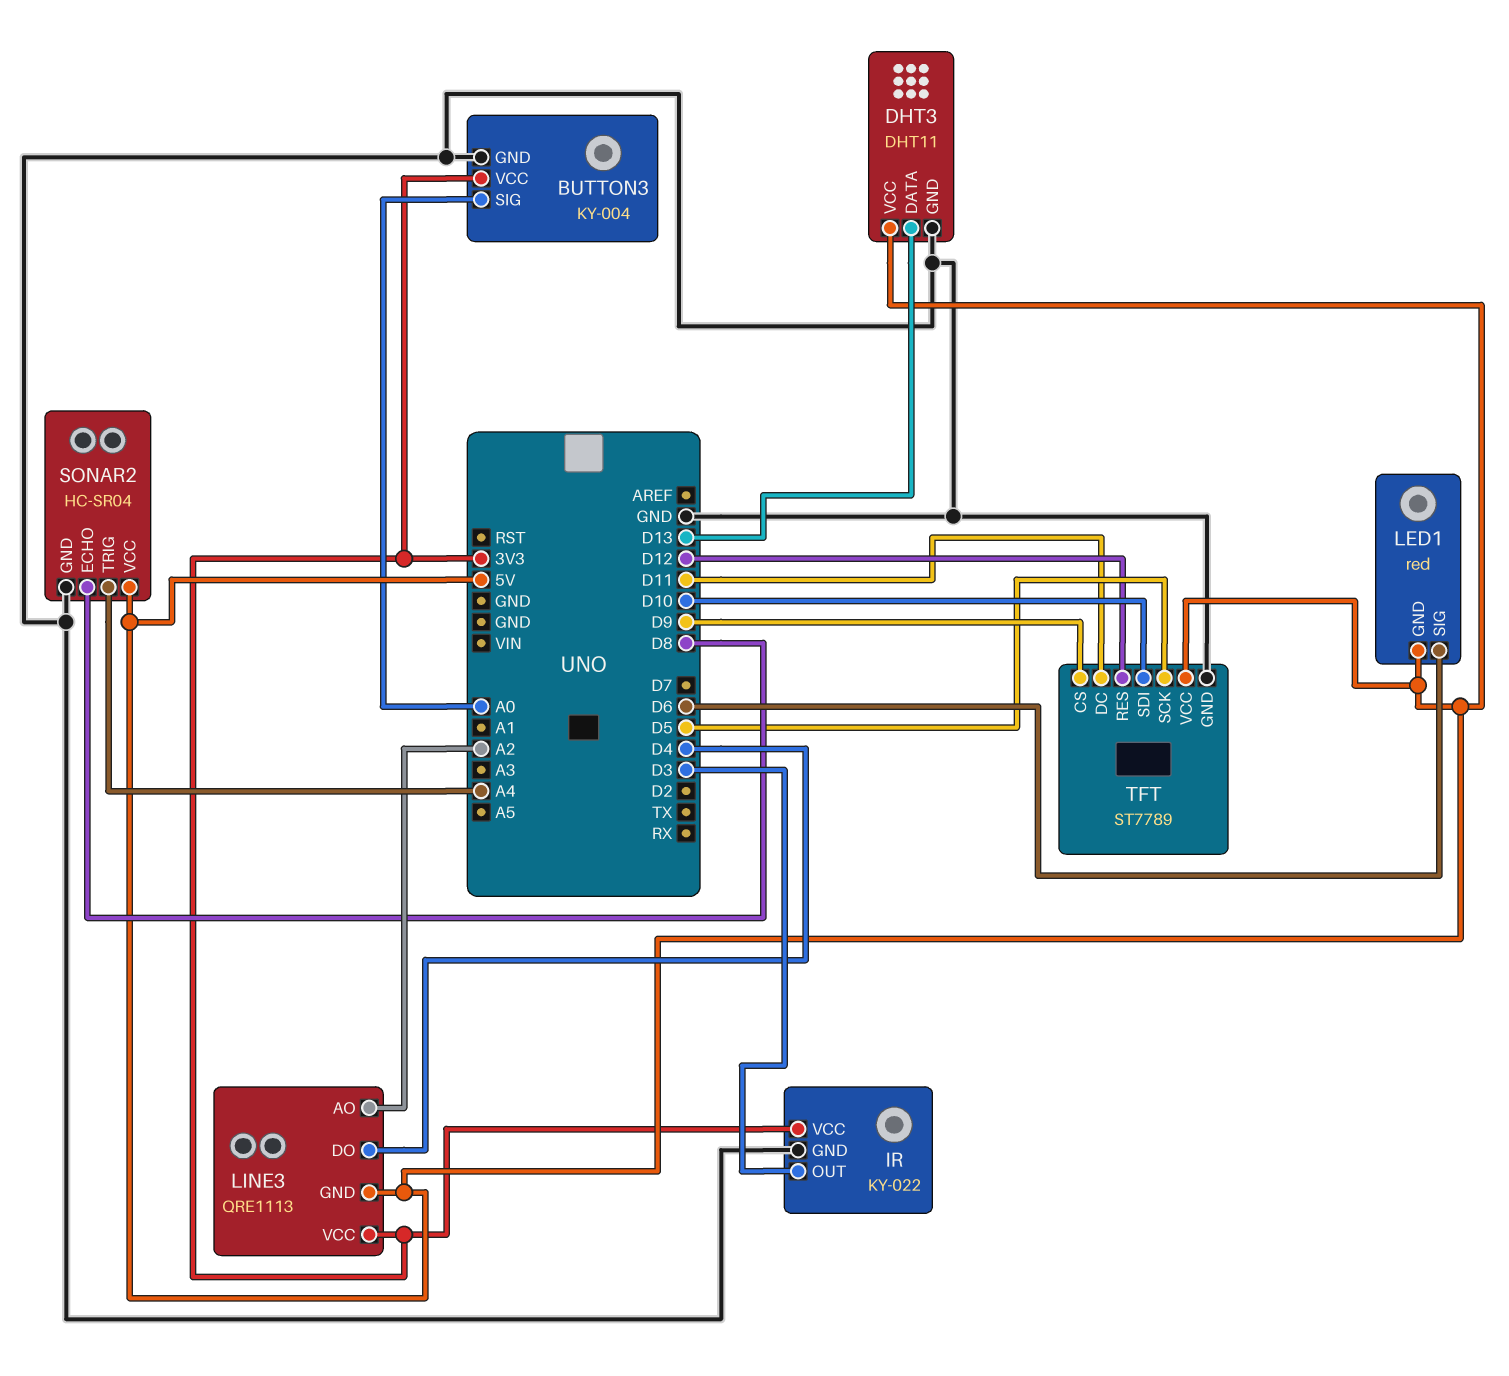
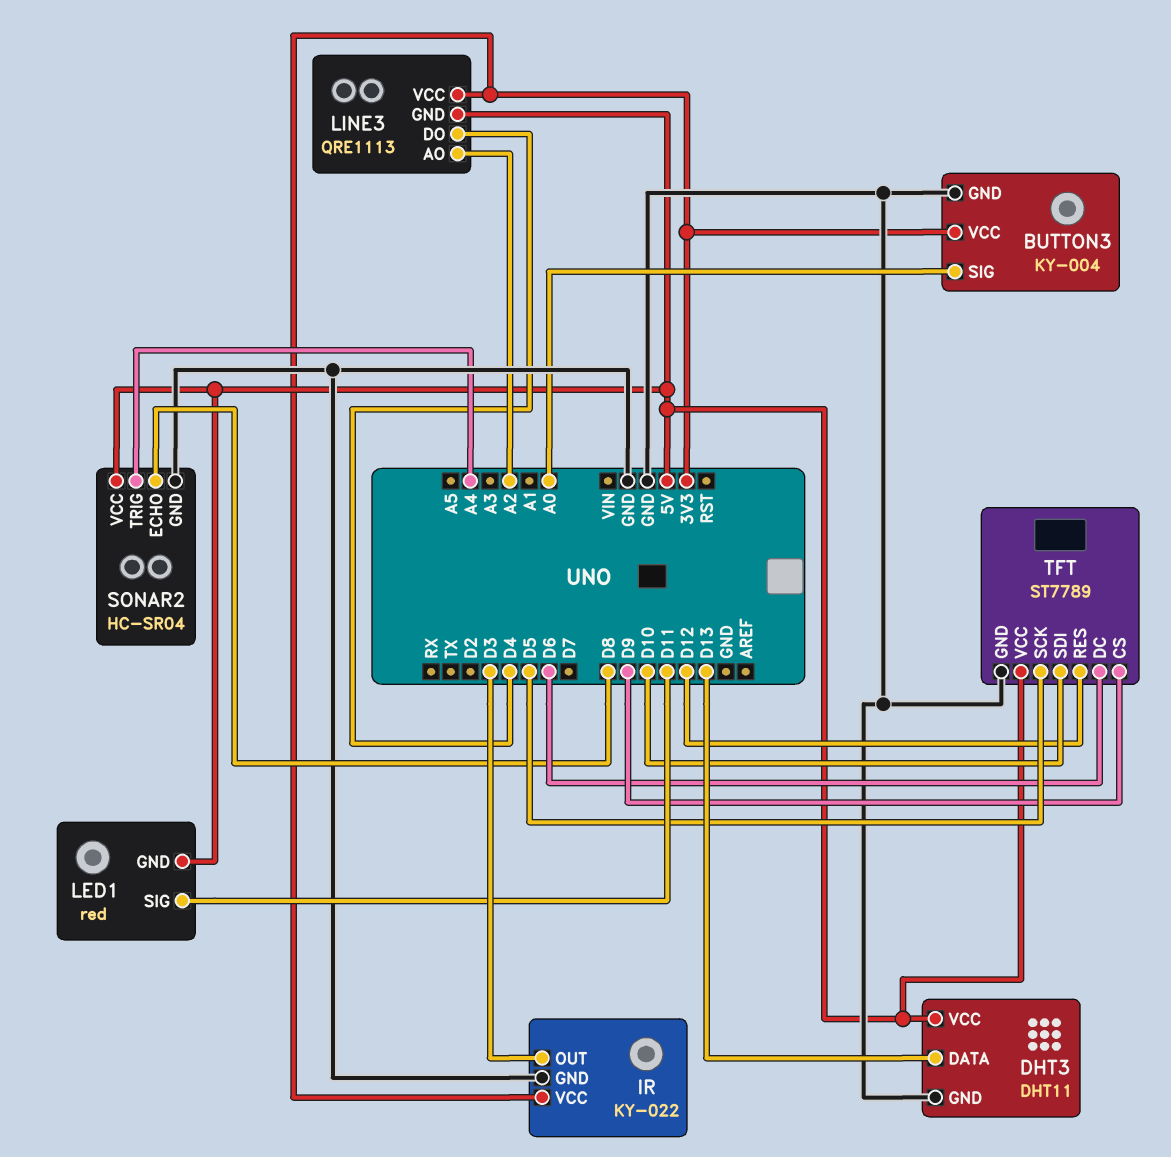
LED1 pin SIG: D6 -> D11
TFT pin DC: D11 -> D6

